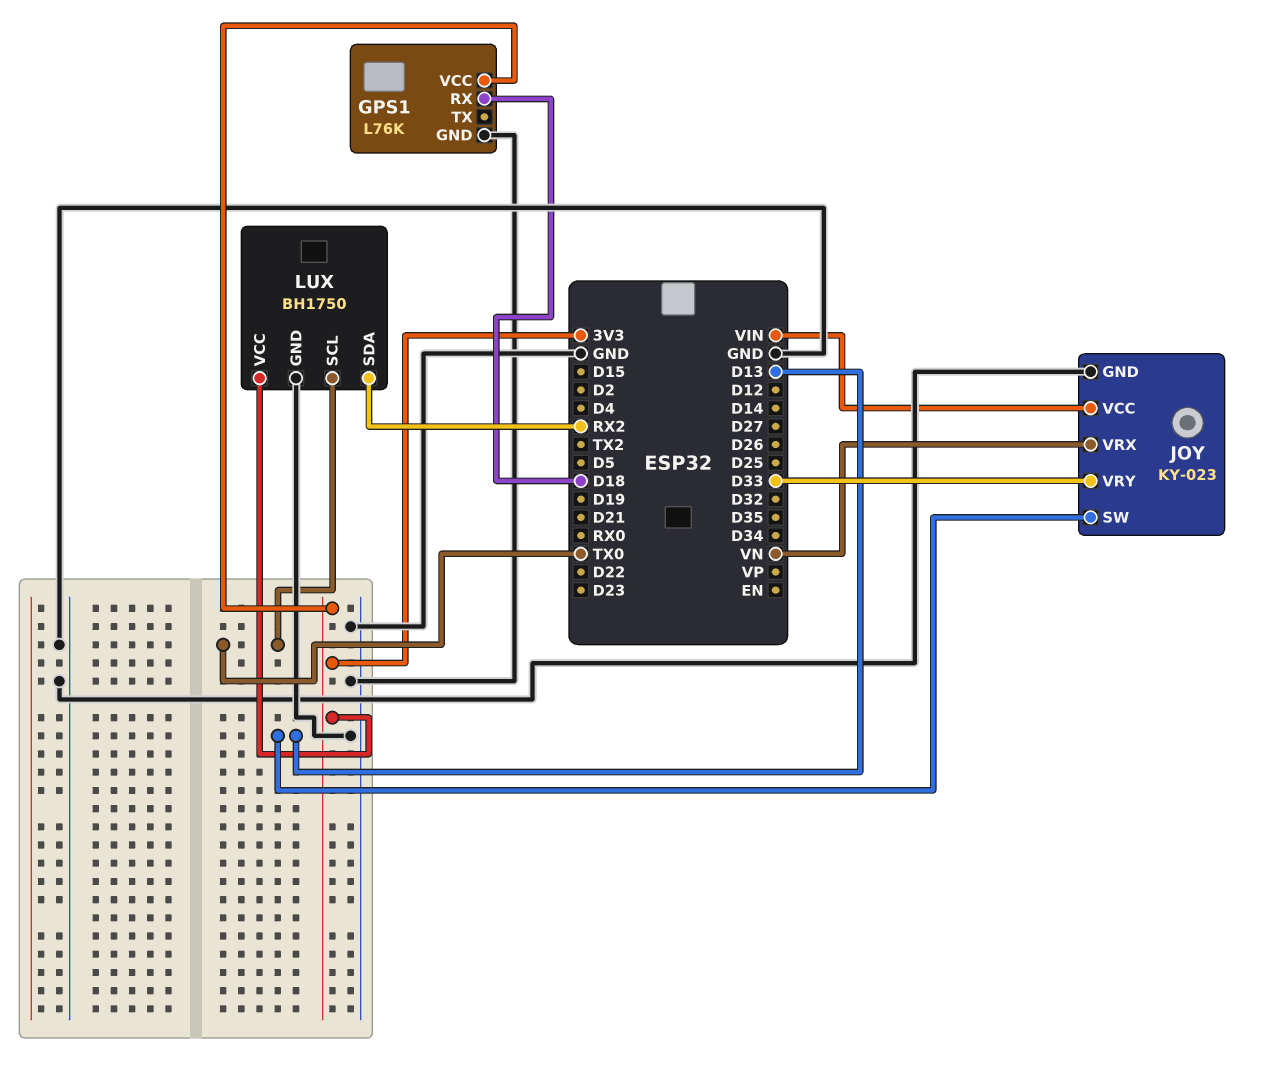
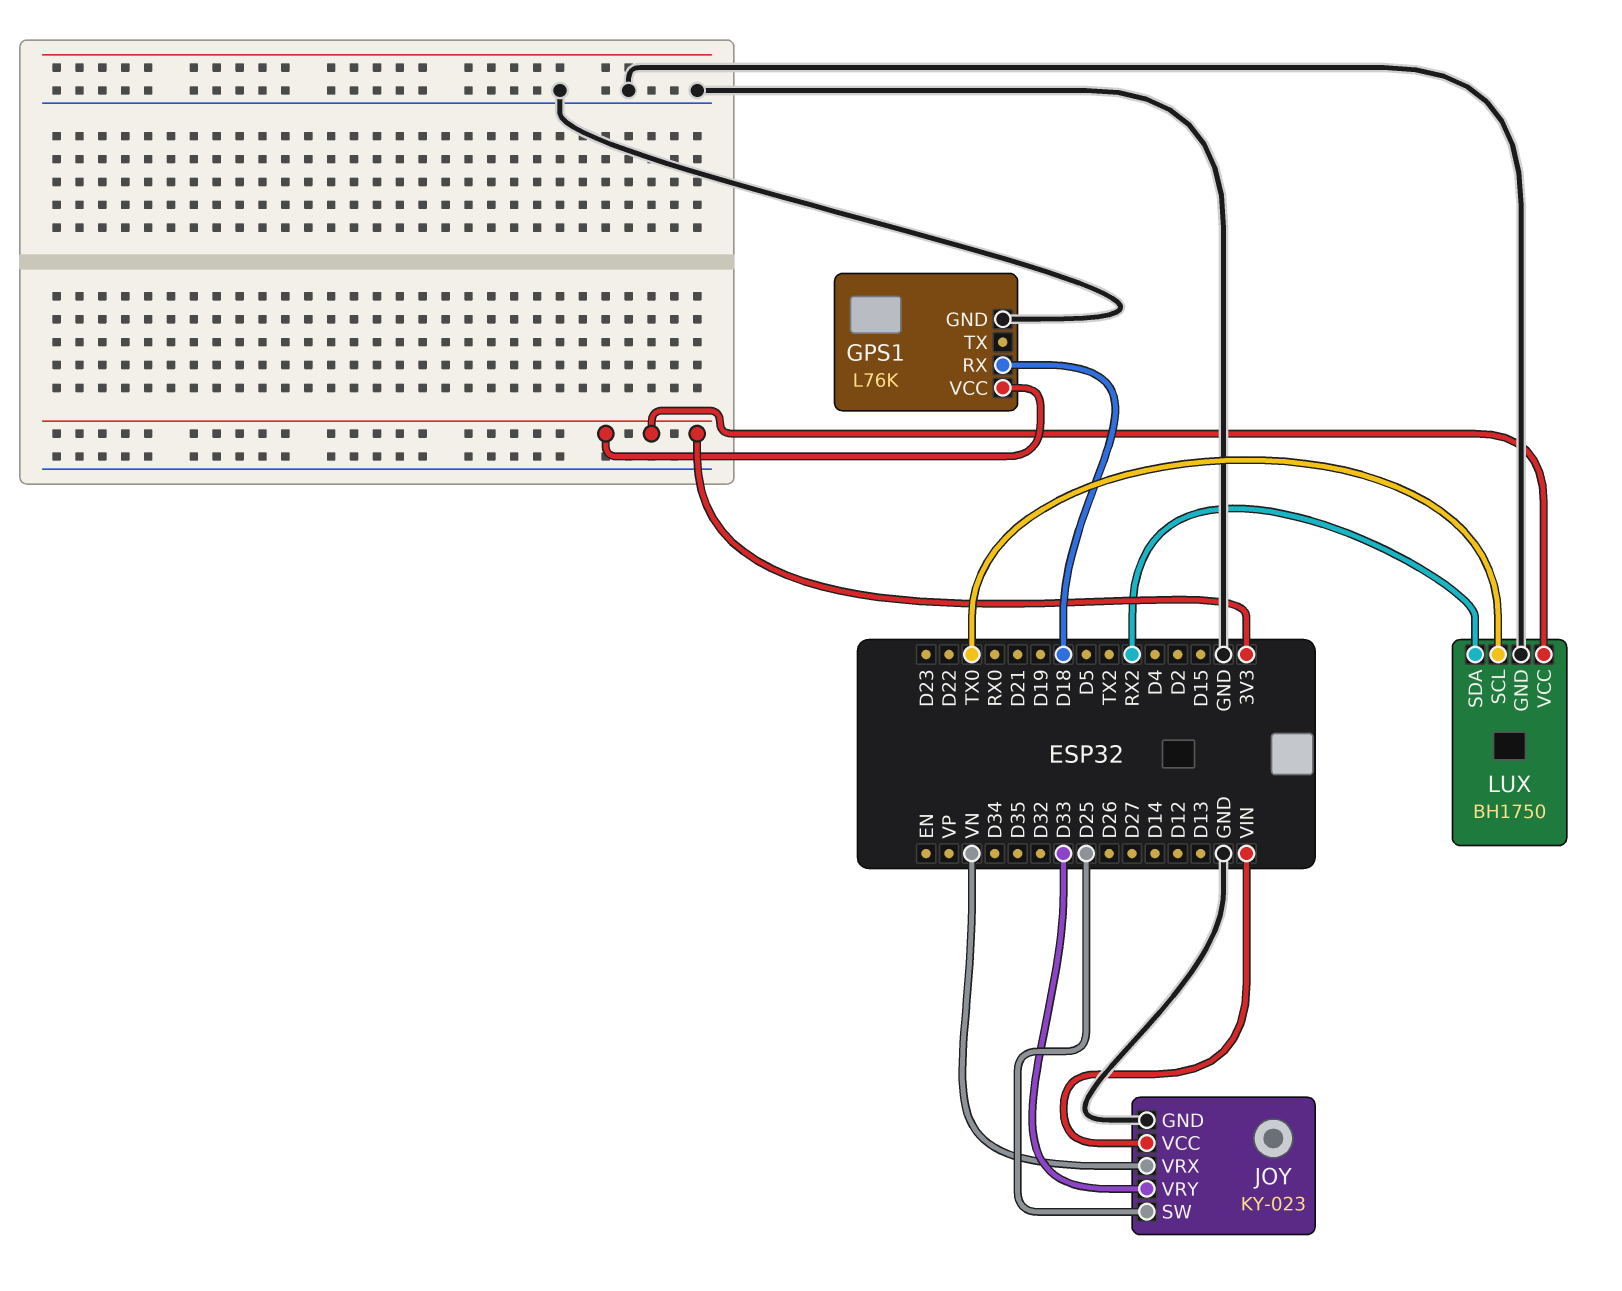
JOY pin SW: D13 -> D25

